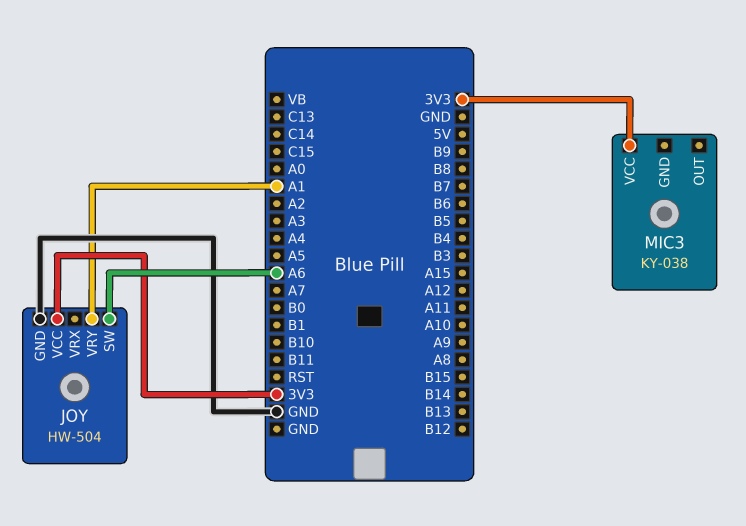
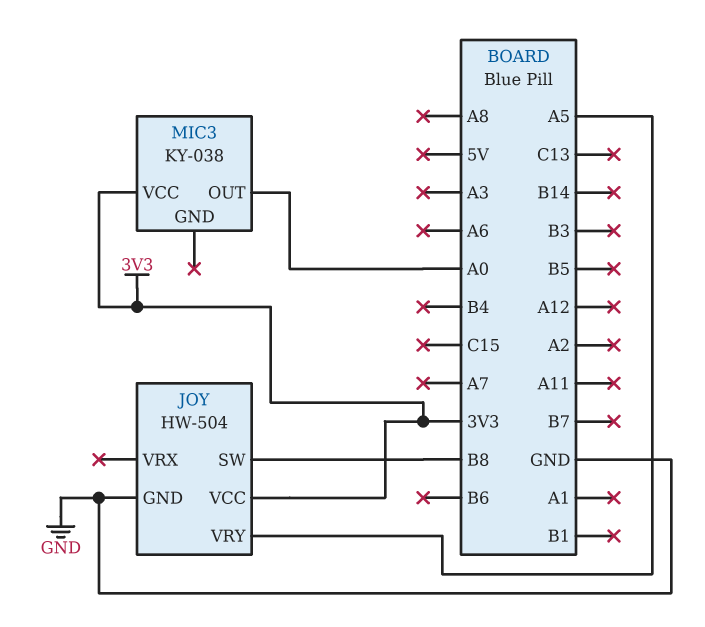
JOY pin SW: A6 -> B8
JOY pin VRY: A1 -> A5
MIC3 pin OUT: none -> A0

